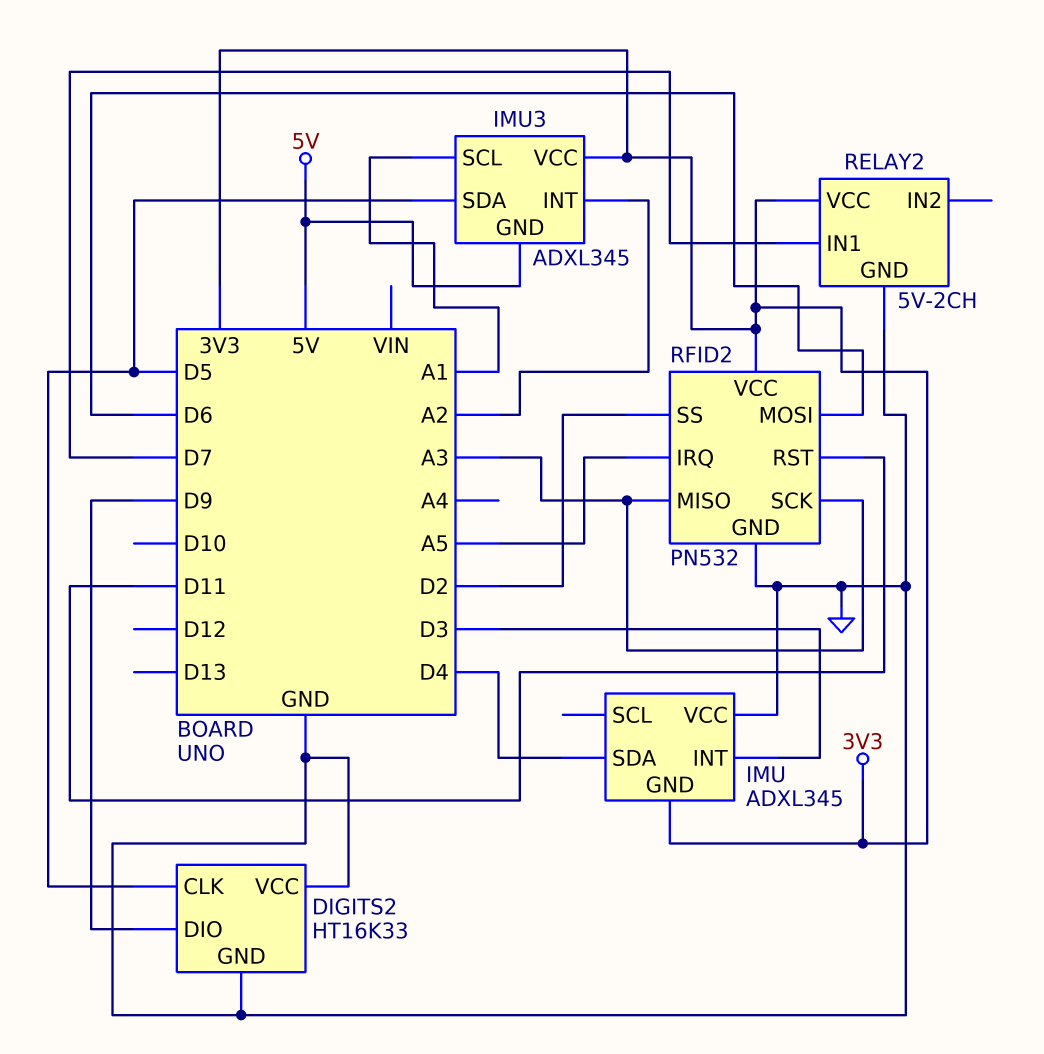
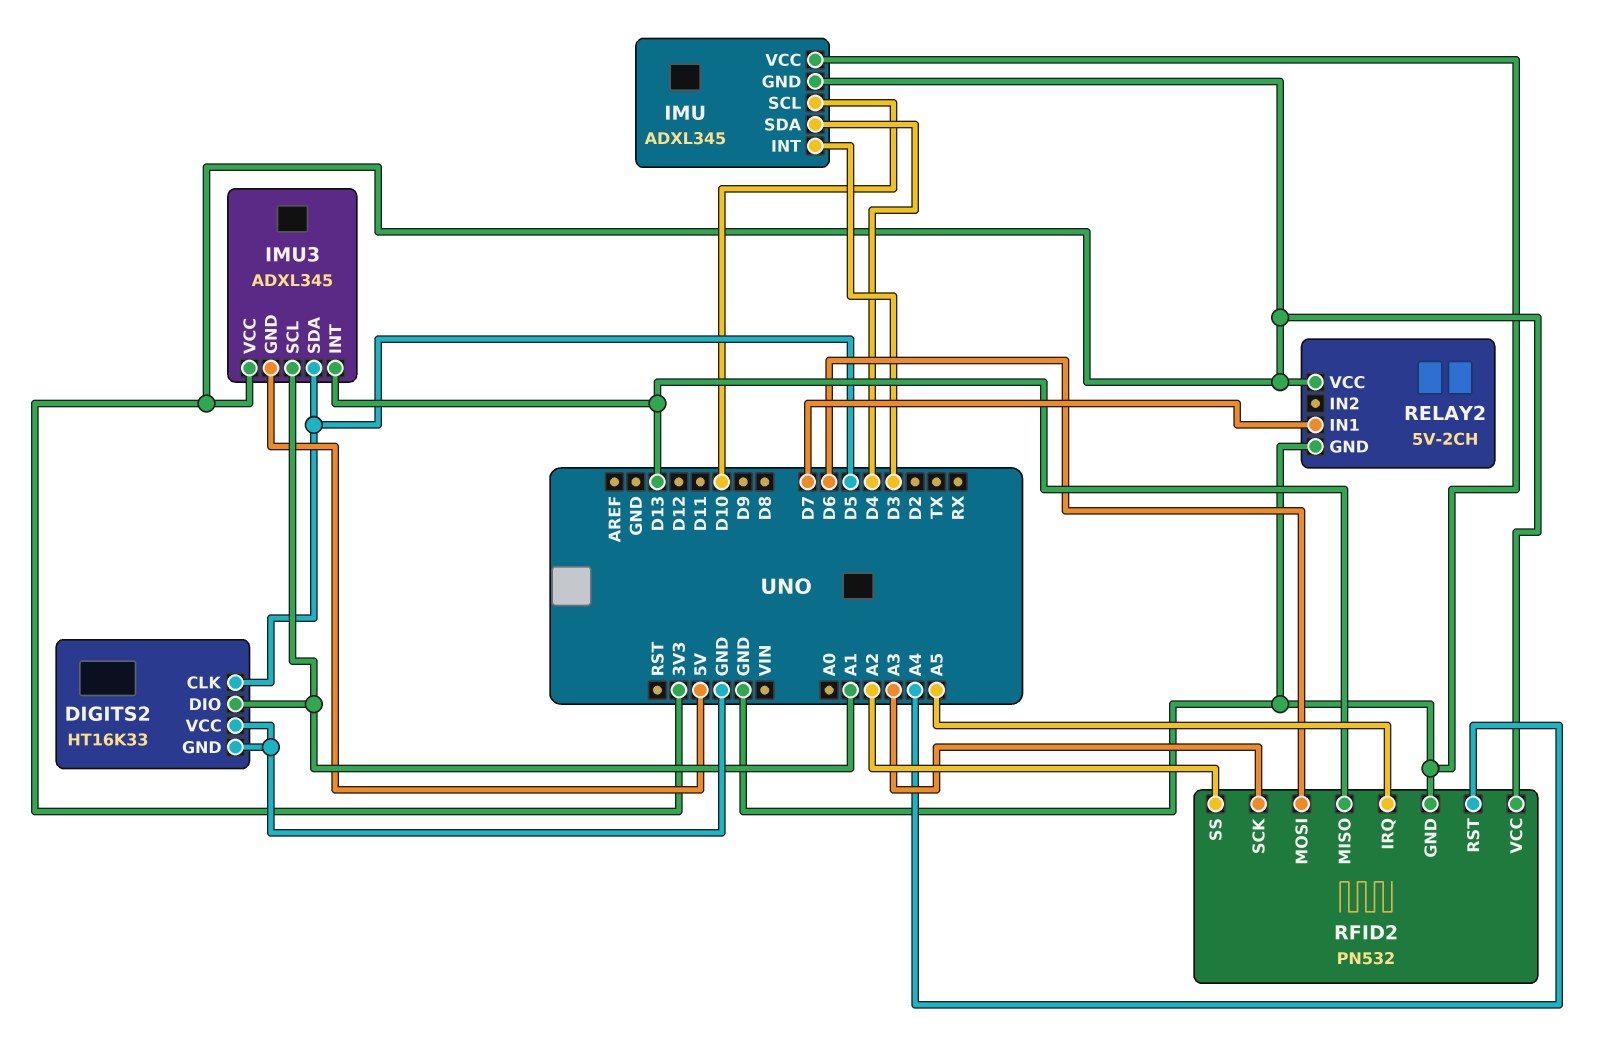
DIGITS2 pin DIO: D9 -> A1
IMU pin SCL: none -> D10
IMU3 pin INT: A2 -> D13
RFID2 pin MISO: A3 -> D13
RFID2 pin RST: D11 -> A4
RFID2 pin SS: D2 -> A2

